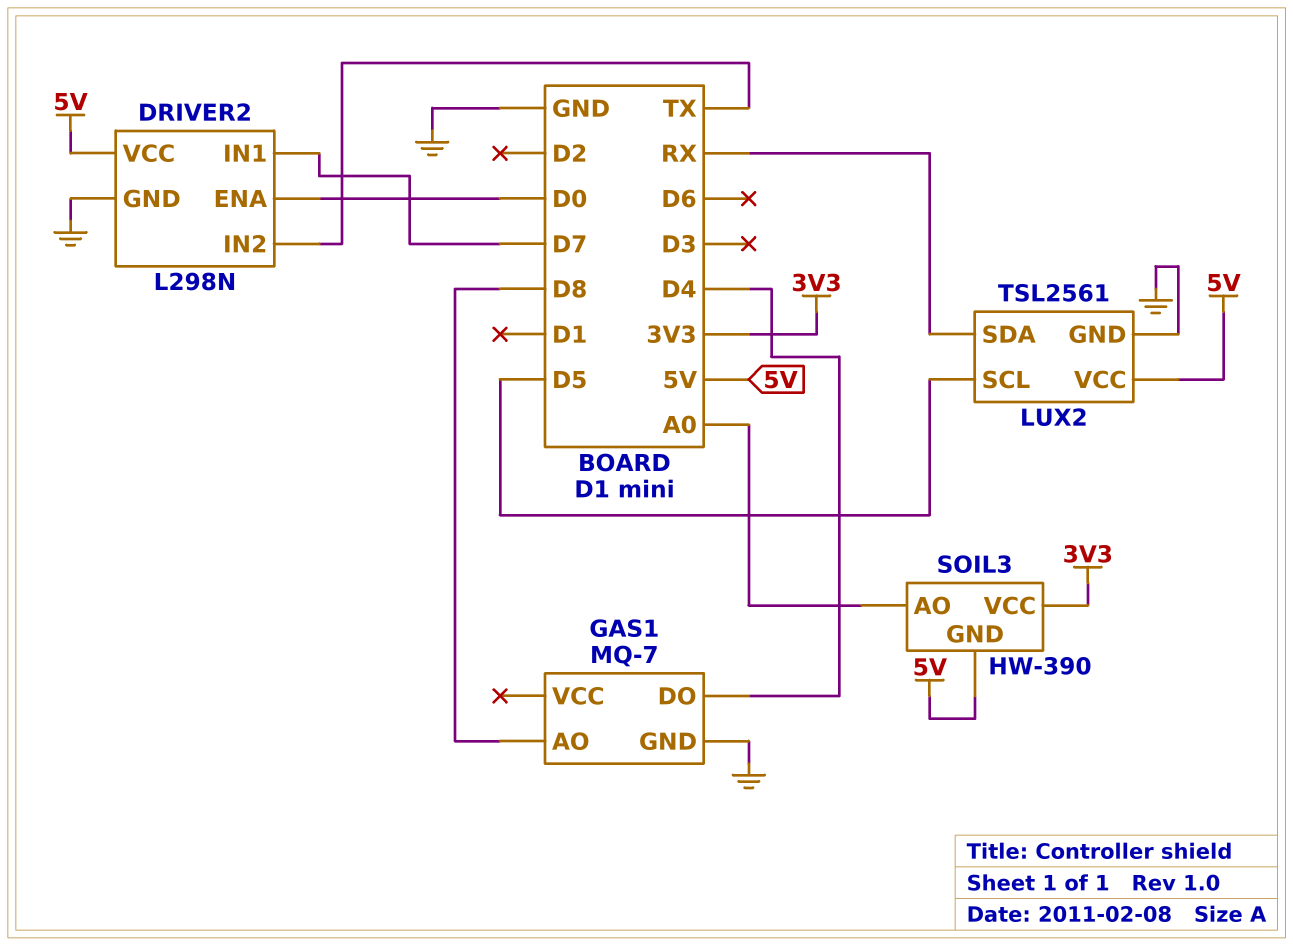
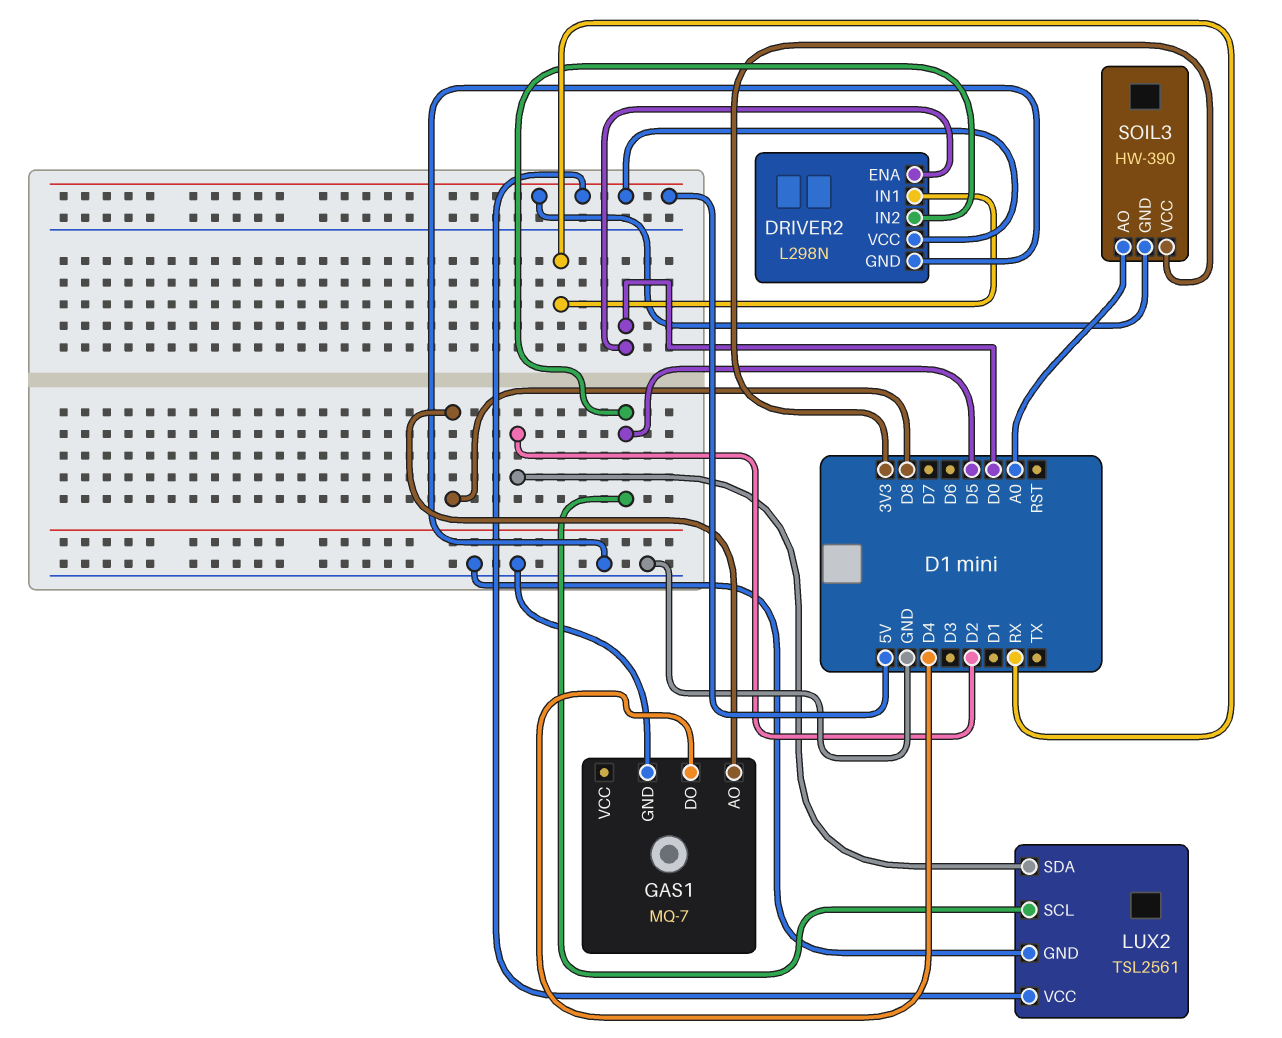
DRIVER2 pin IN1: D7 -> RX
DRIVER2 pin IN2: TX -> D5
LUX2 pin SDA: RX -> D2

